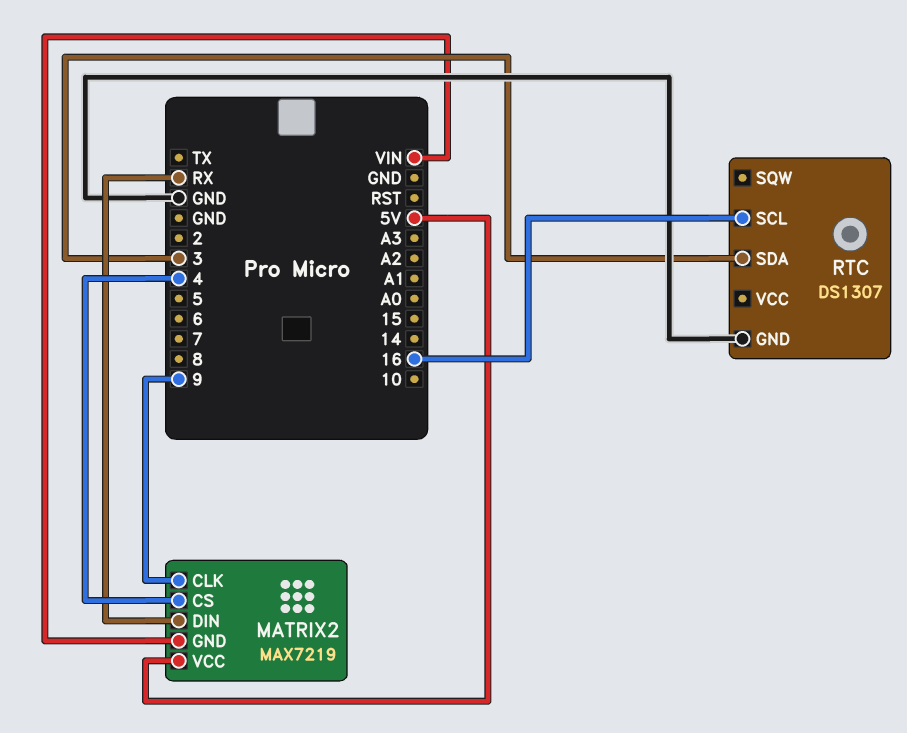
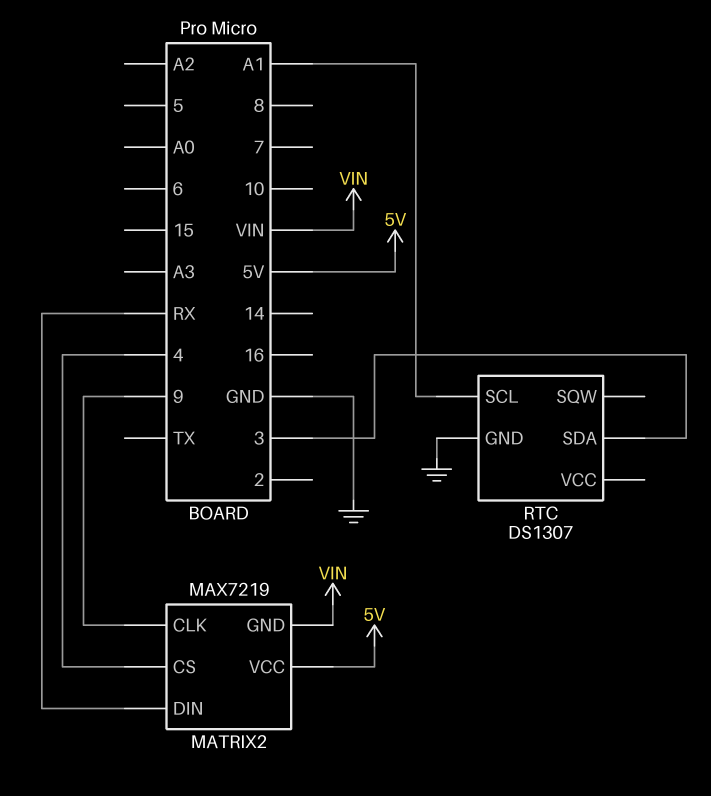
RTC pin SCL: 16 -> A1

